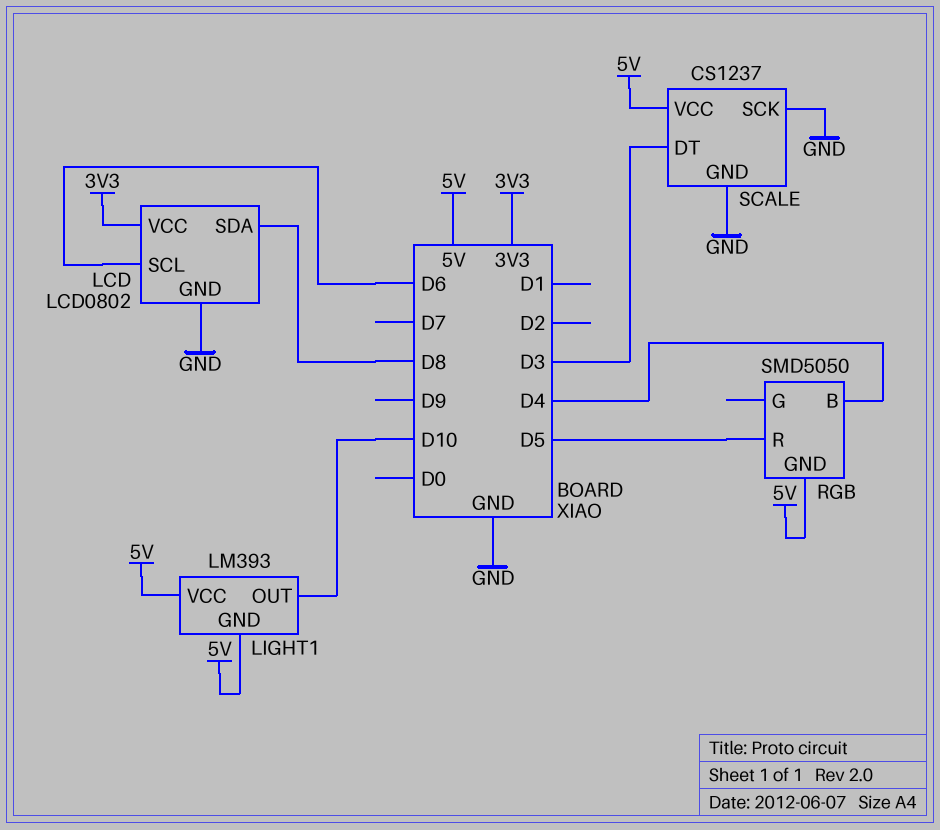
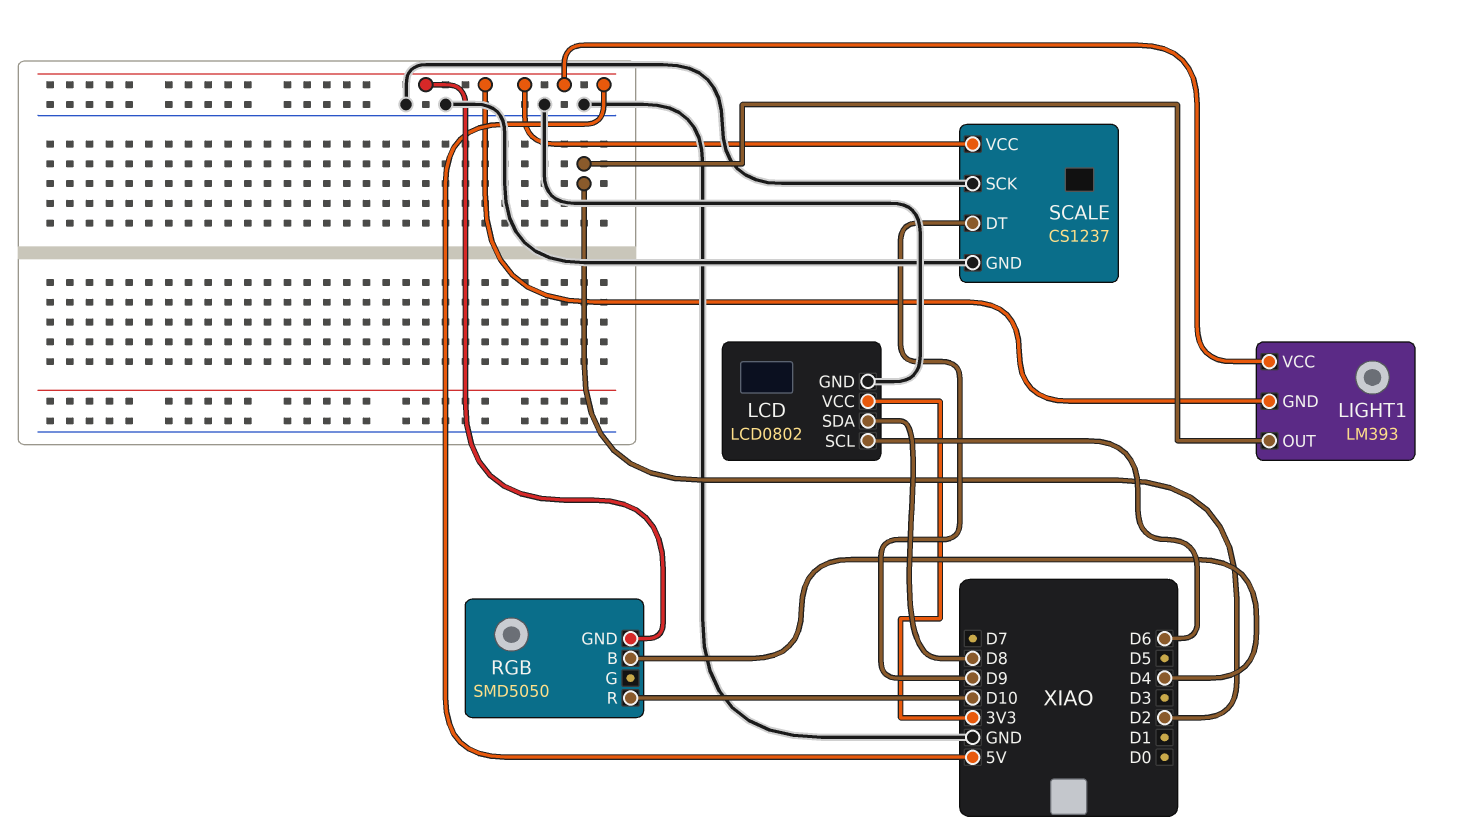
LIGHT1 pin OUT: D10 -> D2
RGB pin R: D5 -> D10
SCALE pin DT: D3 -> D9

